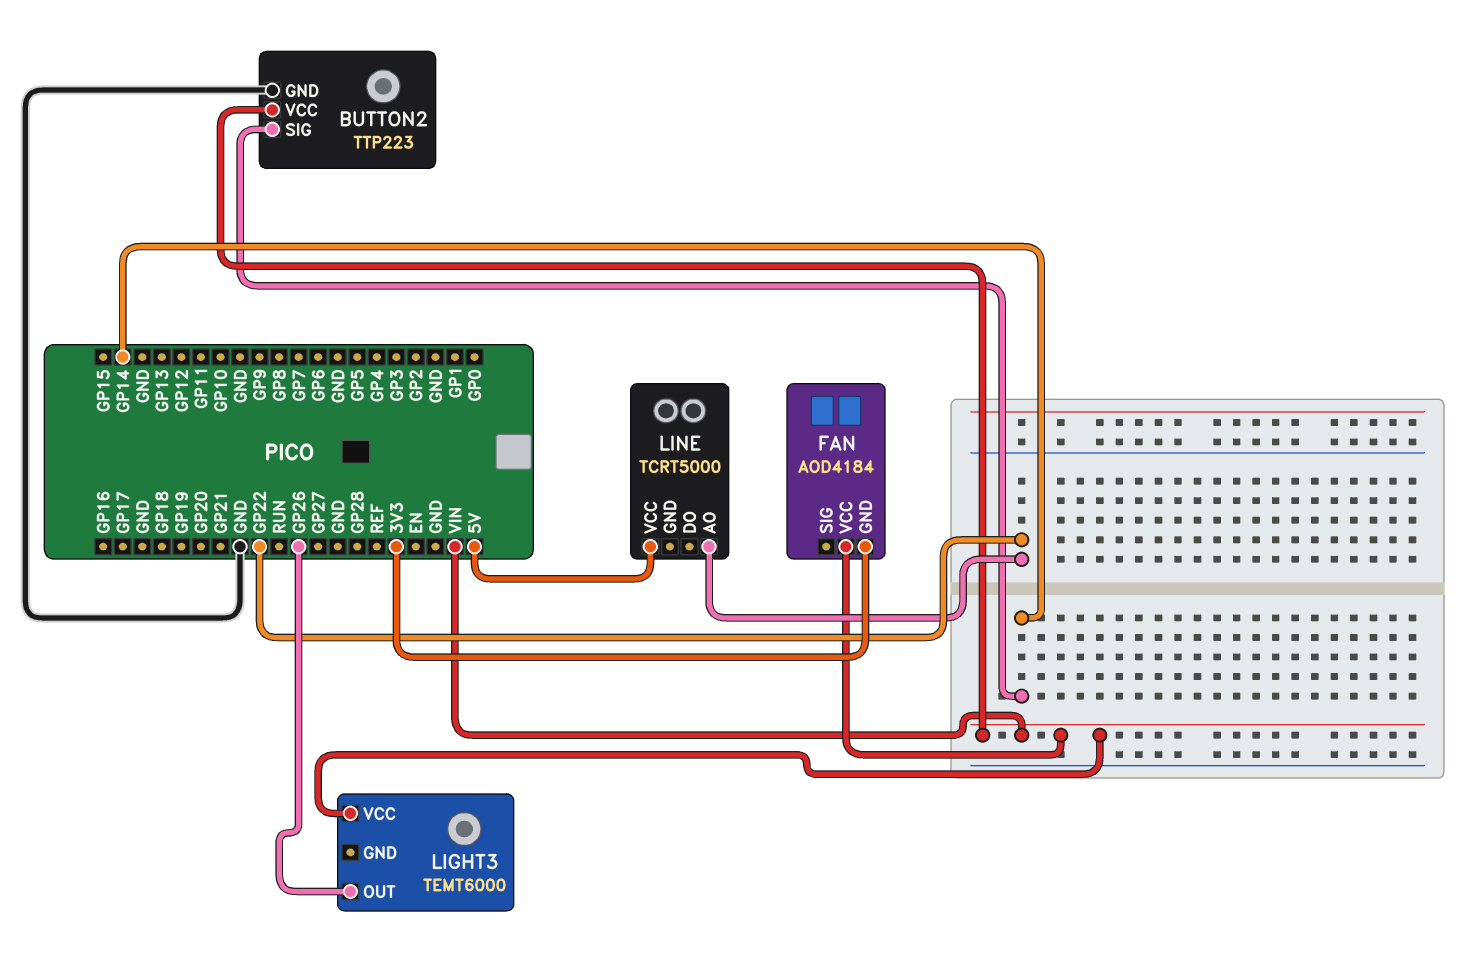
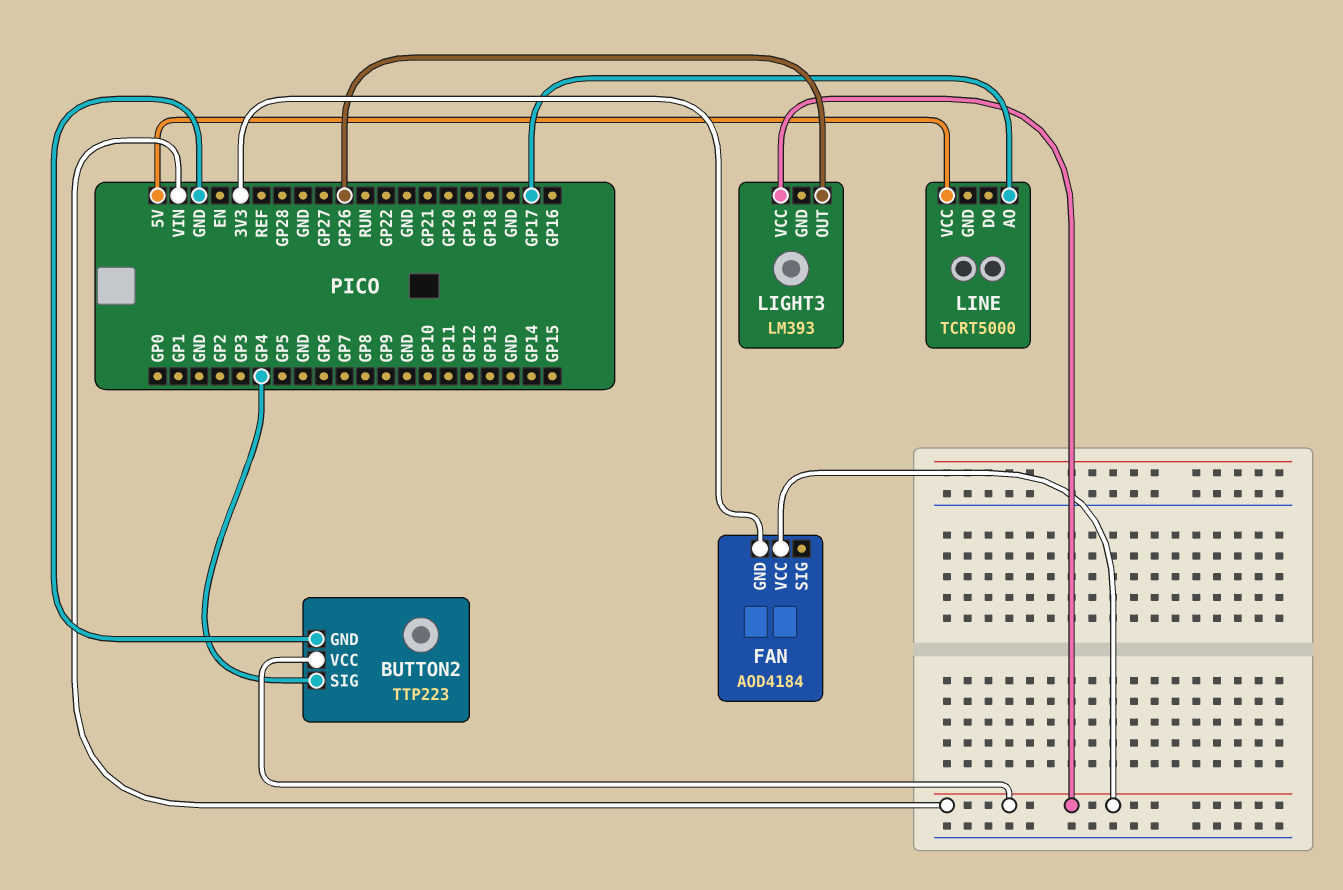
BUTTON2 pin SIG: GP14 -> GP4
LIGHT3: TEMT6000 -> LM393
LINE pin AO: GP22 -> GP17

